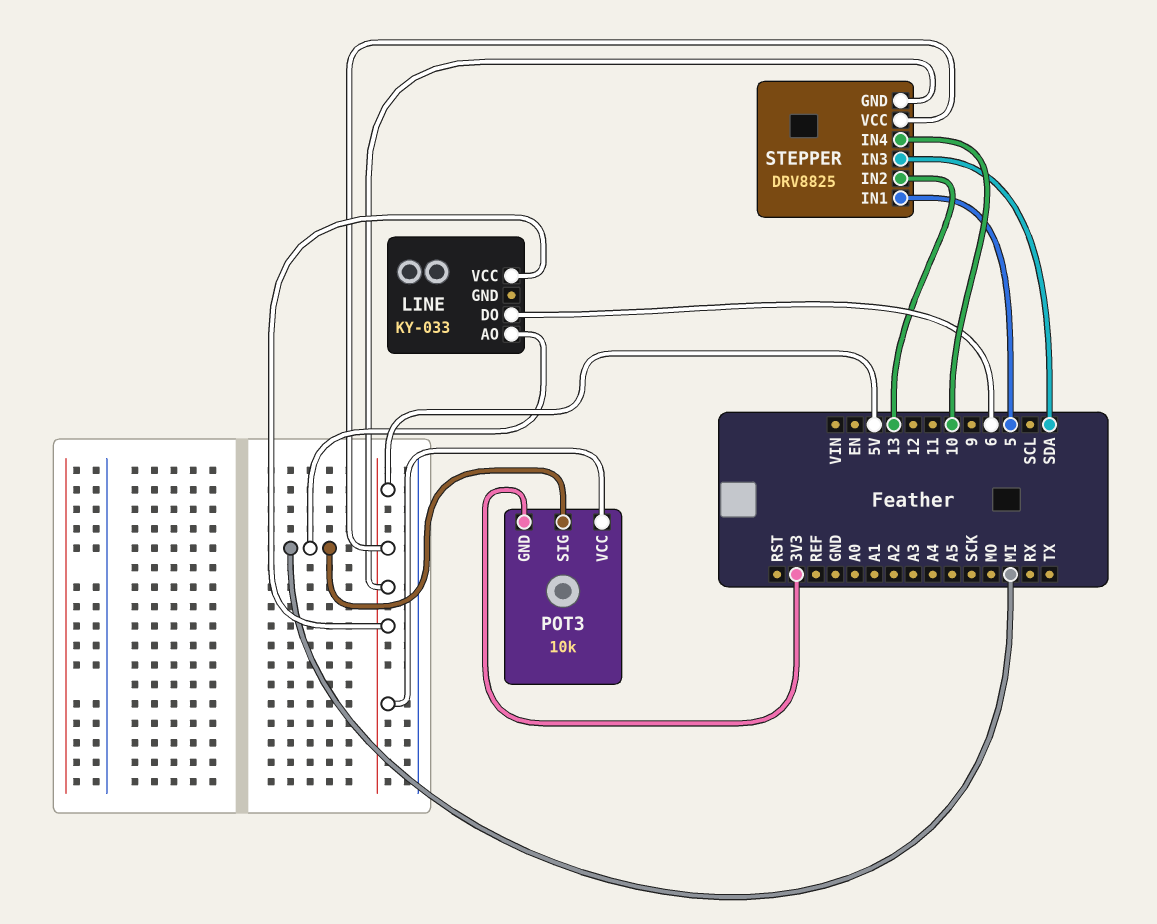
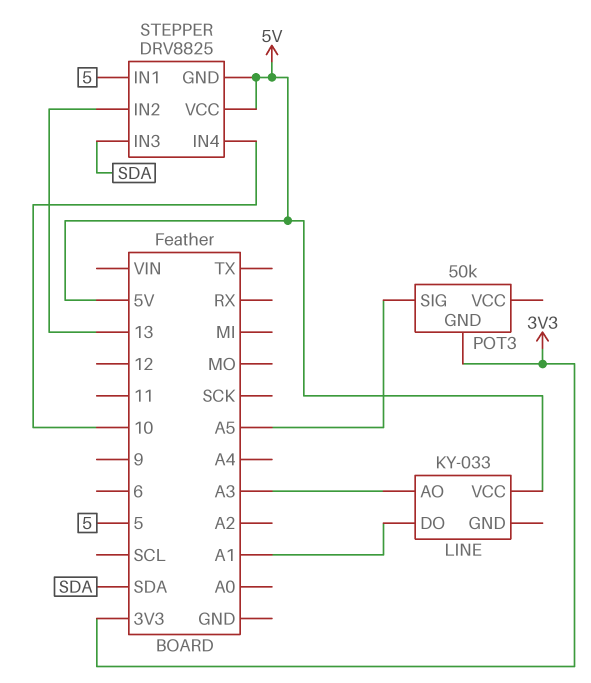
LINE pin AO: MI -> A3
LINE pin DO: 6 -> A1
POT3: 10k -> 50k
POT3 pin SIG: MI -> A5
POT3 pin VCC: 5V -> none

